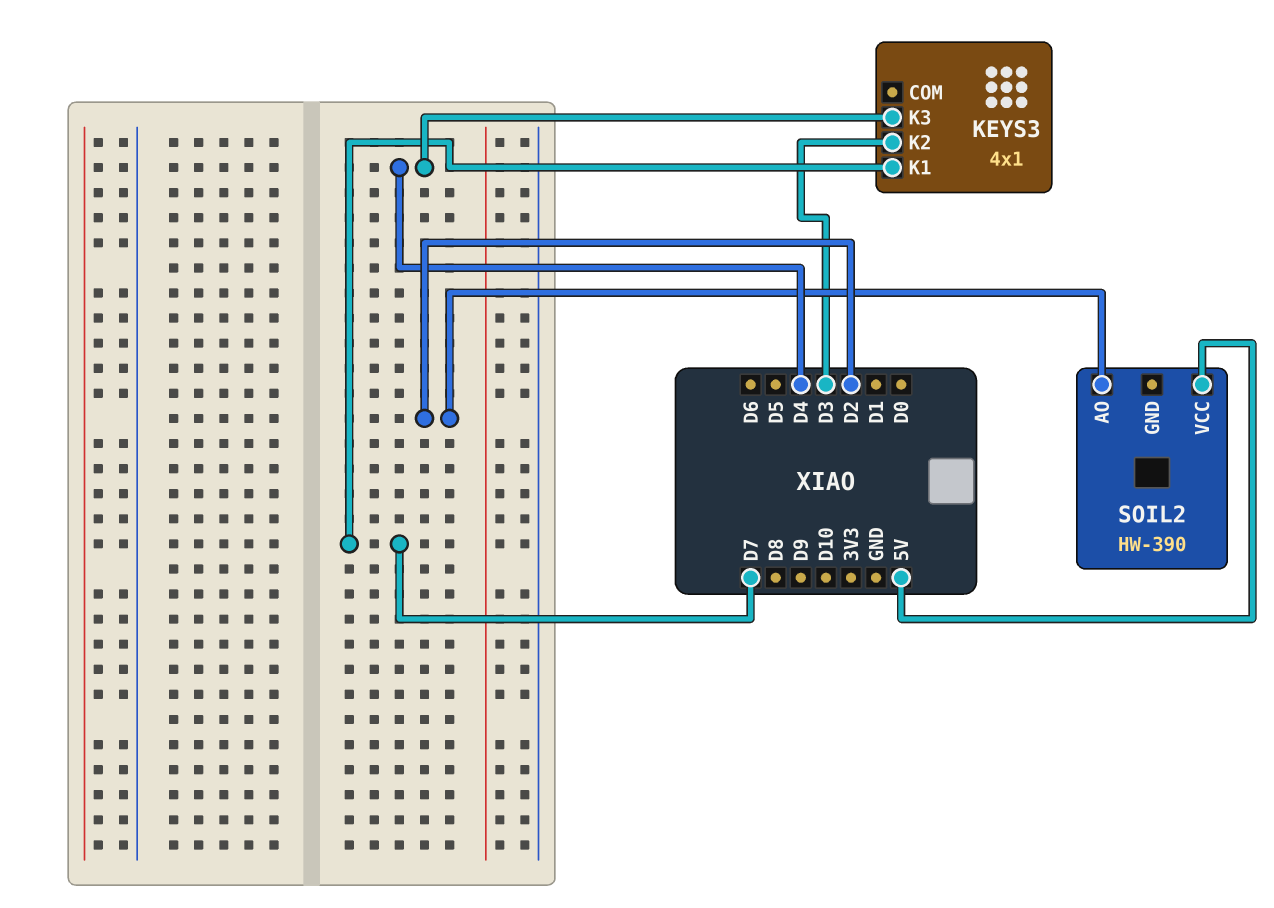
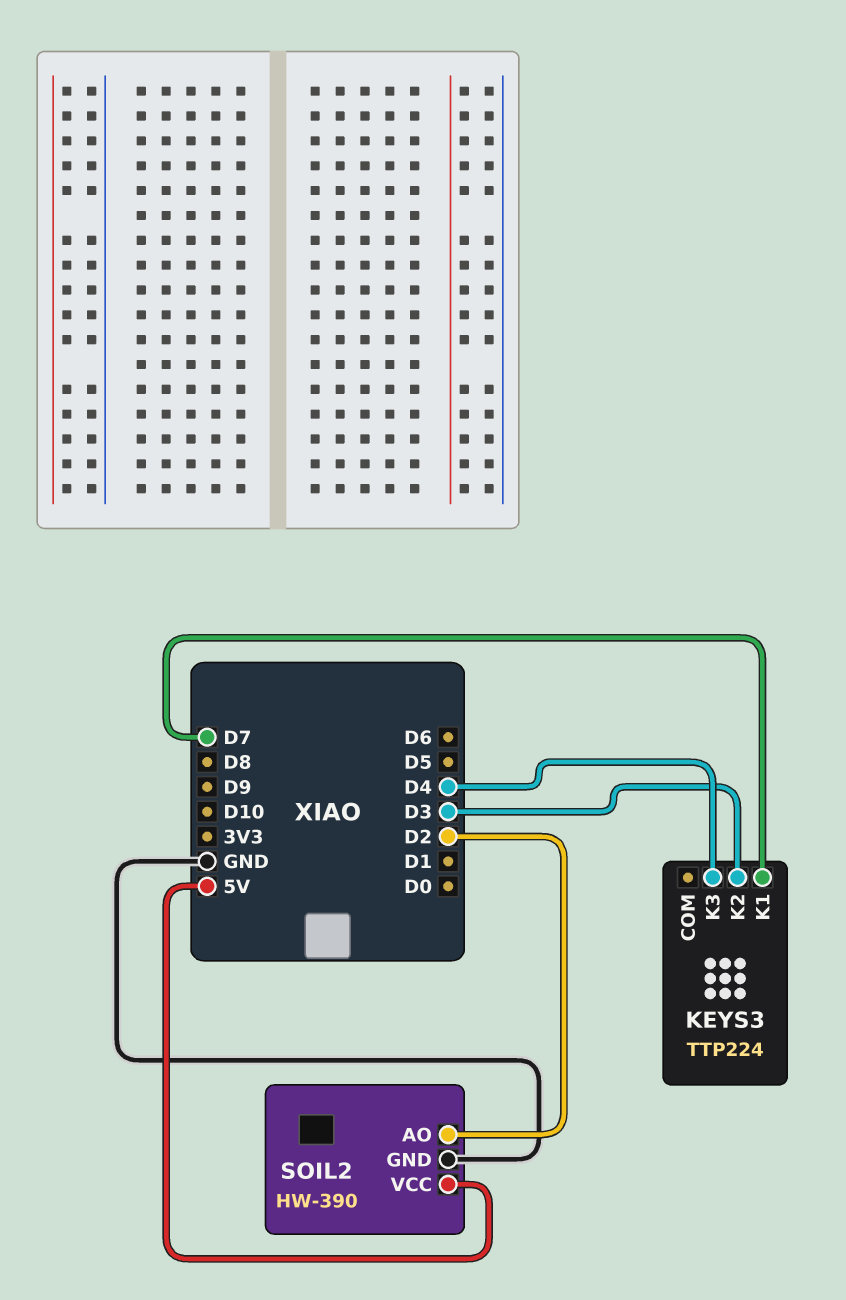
KEYS3: 4x1 -> TTP224
SOIL2 pin GND: none -> GND

